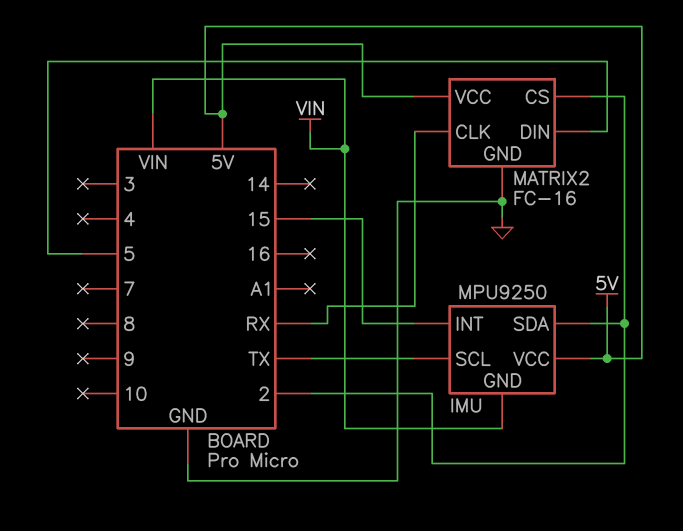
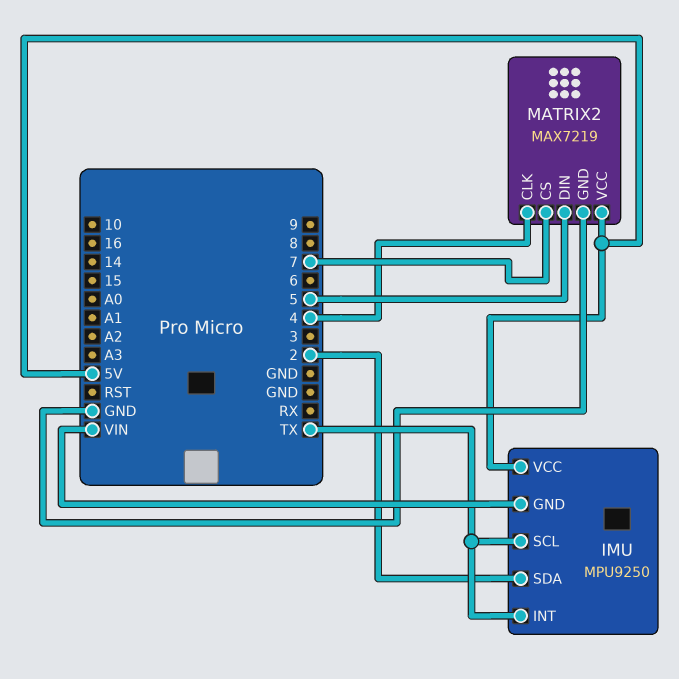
IMU pin INT: 15 -> TX
MATRIX2: FC-16 -> MAX7219
MATRIX2 pin CLK: RX -> 4
MATRIX2 pin CS: 2 -> 7

